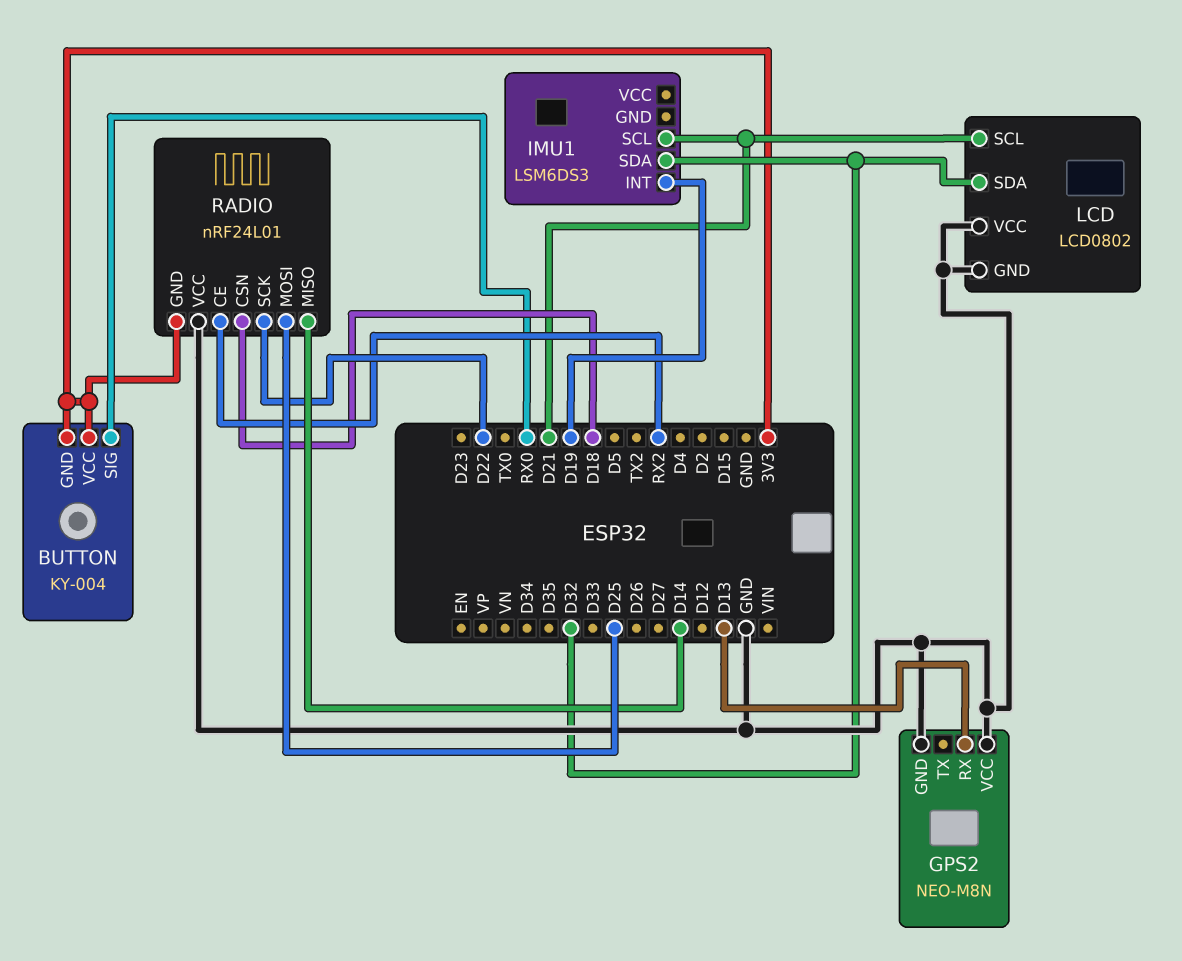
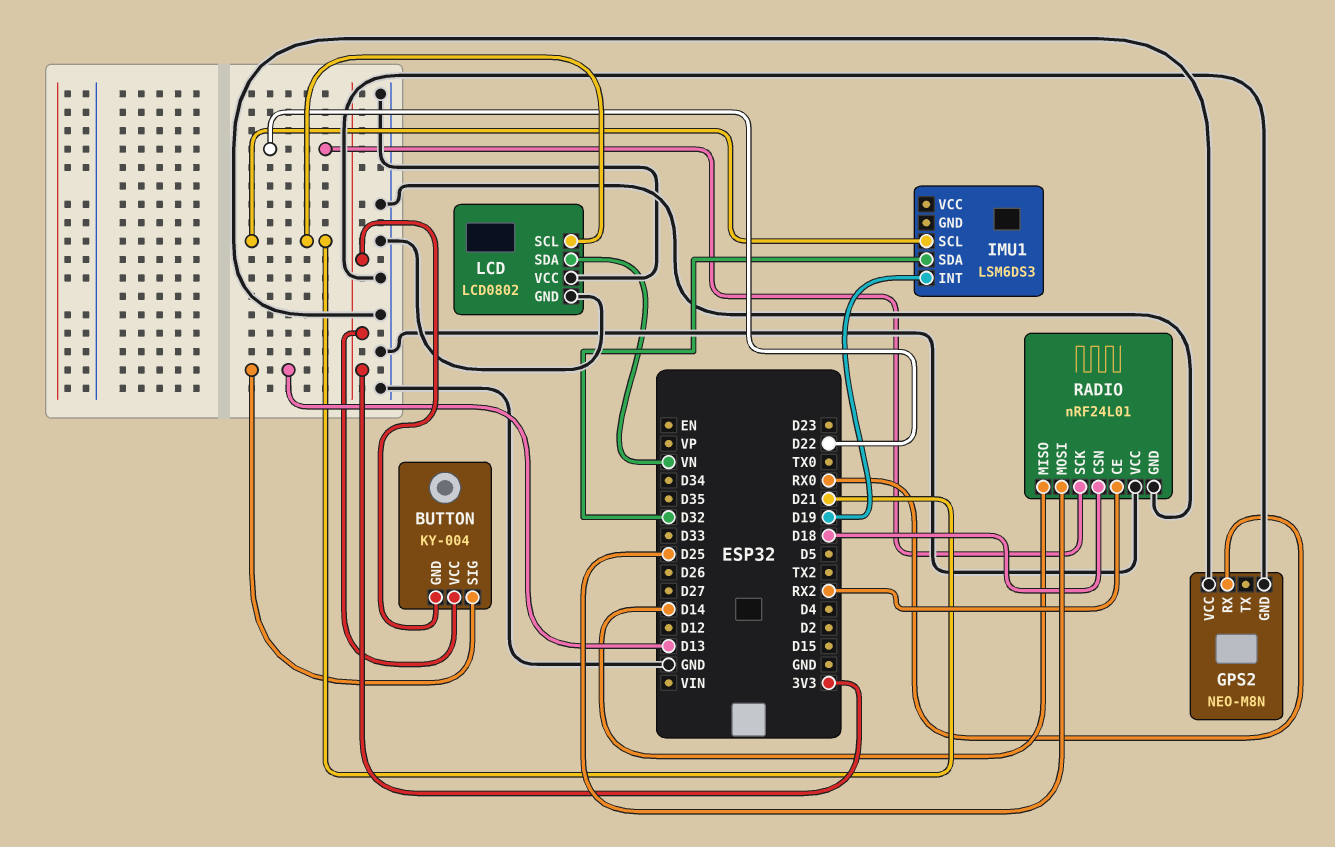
BUTTON pin SIG: RX0 -> D13
GPS2 pin RX: D13 -> RX0
LCD pin SDA: D32 -> VN
RADIO pin GND: 3V3 -> GND

